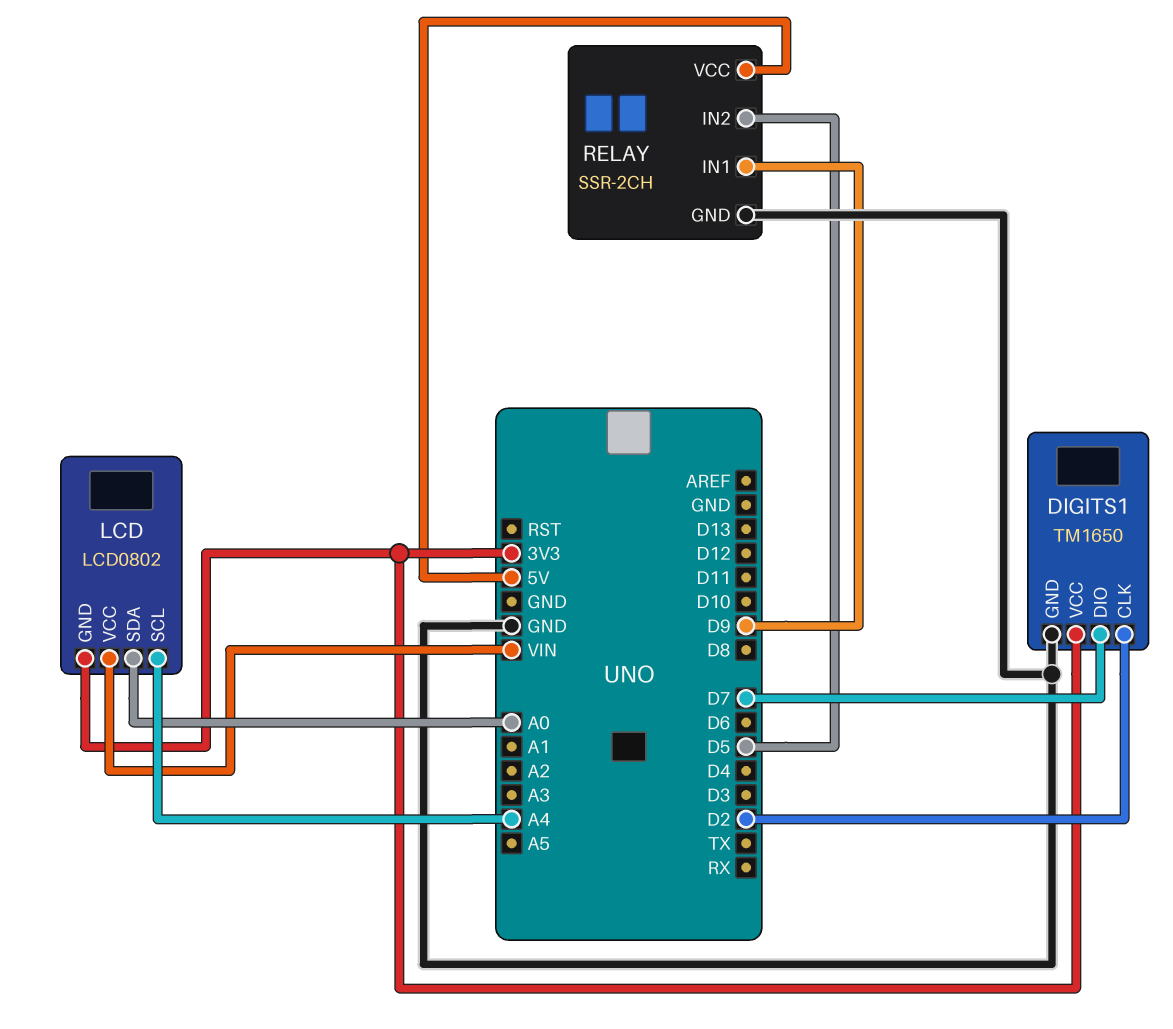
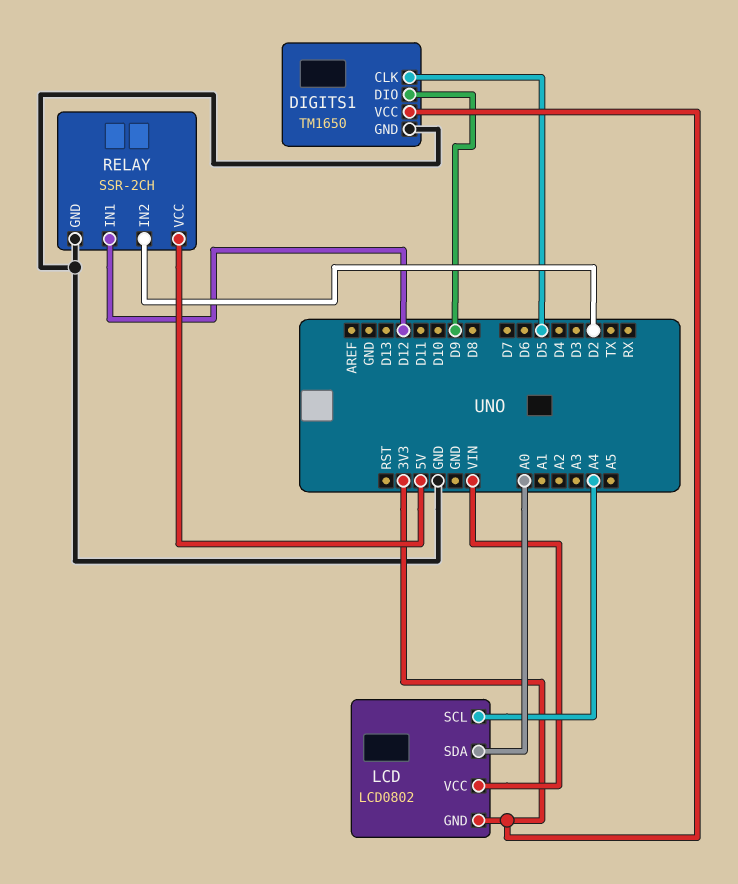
DIGITS1 pin CLK: D2 -> D5
DIGITS1 pin DIO: D7 -> D9
RELAY pin IN1: D9 -> D12
RELAY pin IN2: D5 -> D2

